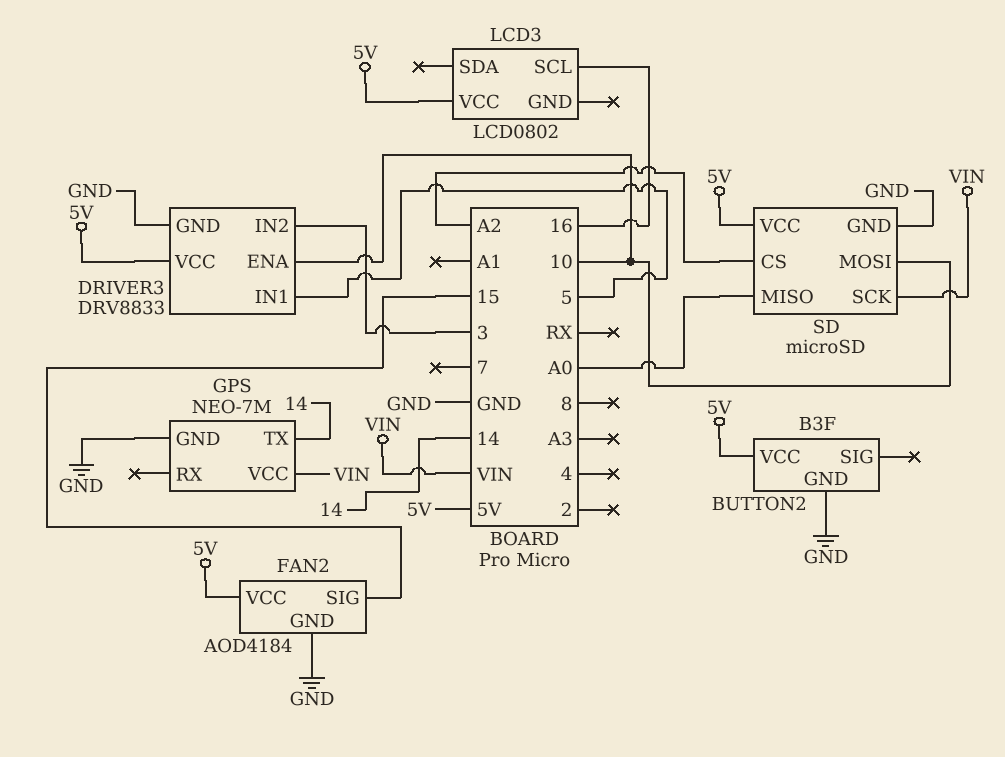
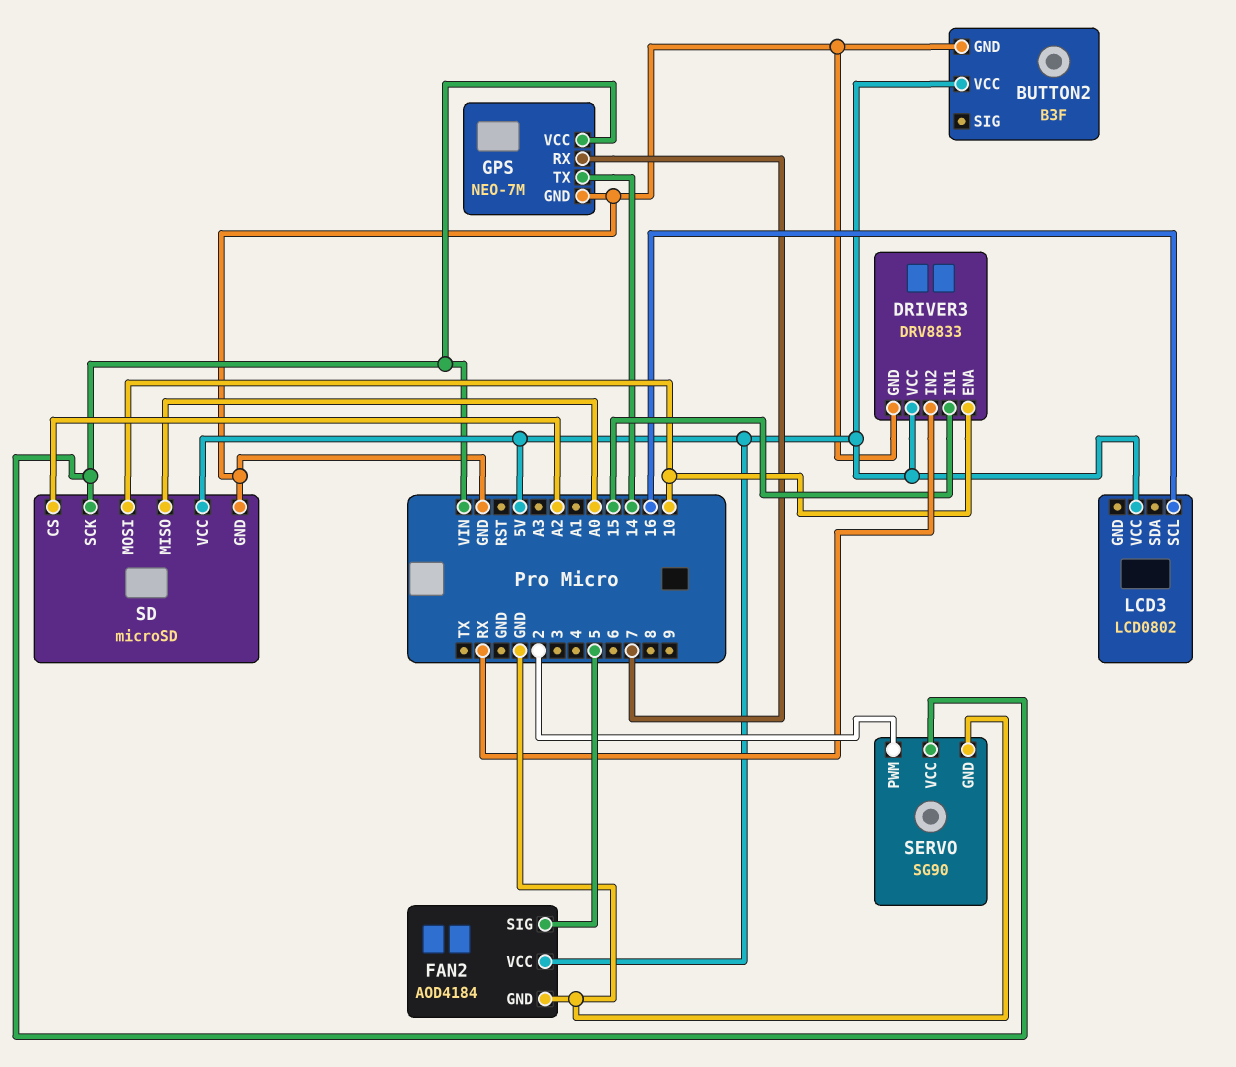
DRIVER3 pin IN1: 5 -> 15
DRIVER3 pin IN2: 3 -> RX
FAN2 pin SIG: 15 -> 5
GPS pin RX: none -> 7
SERVO: none -> SG90
SERVO pin GND: none -> GND
SERVO pin PWM: none -> 2
SERVO pin VCC: none -> VIN

